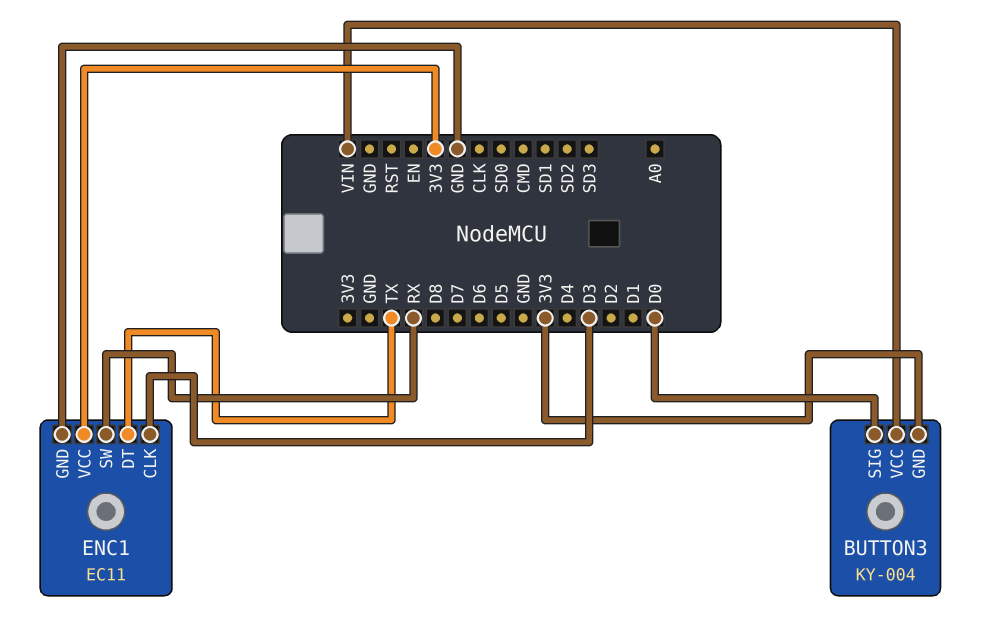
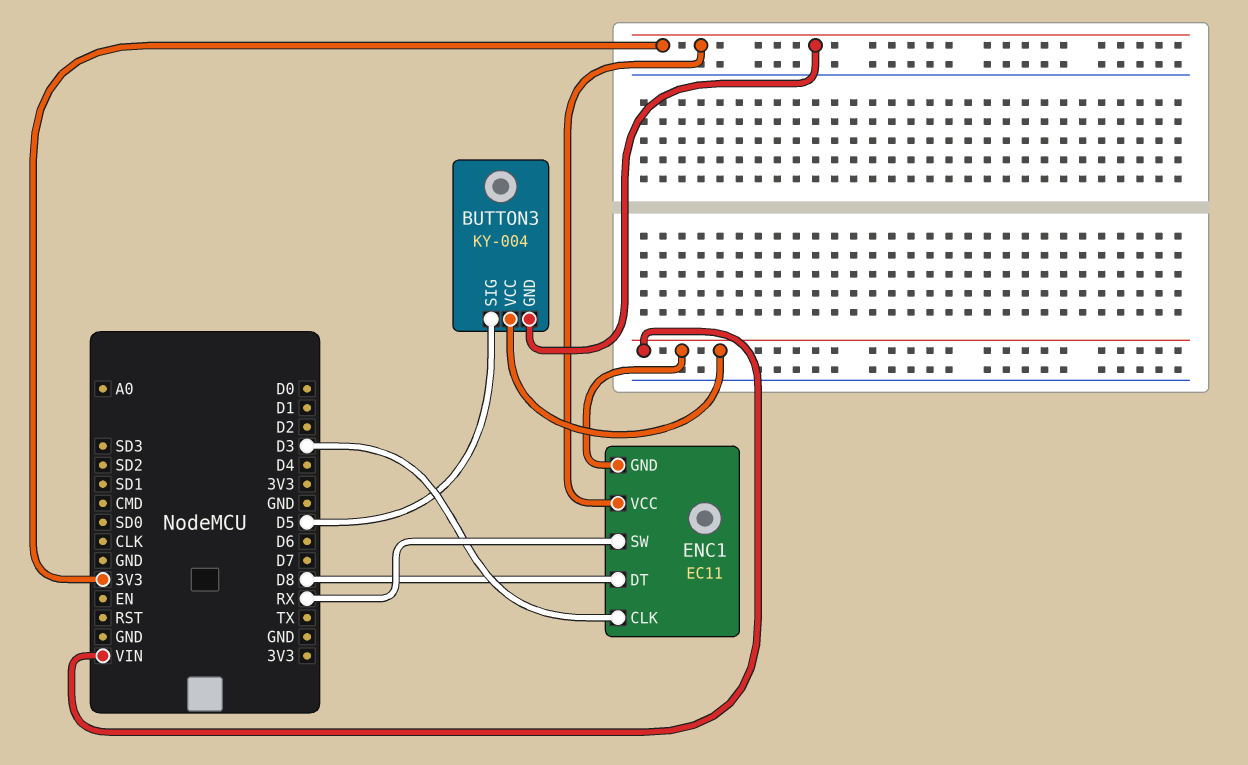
BUTTON3 pin SIG: D0 -> D5
ENC1 pin DT: TX -> D8
ENC1 pin GND: GND -> VIN

